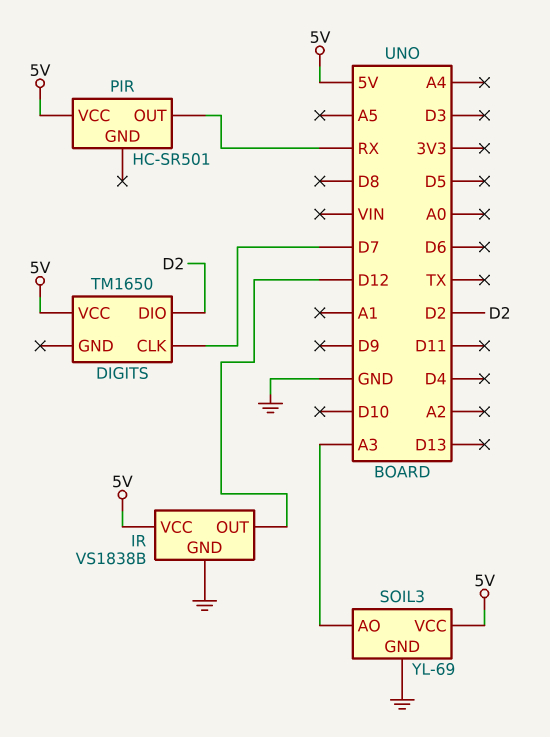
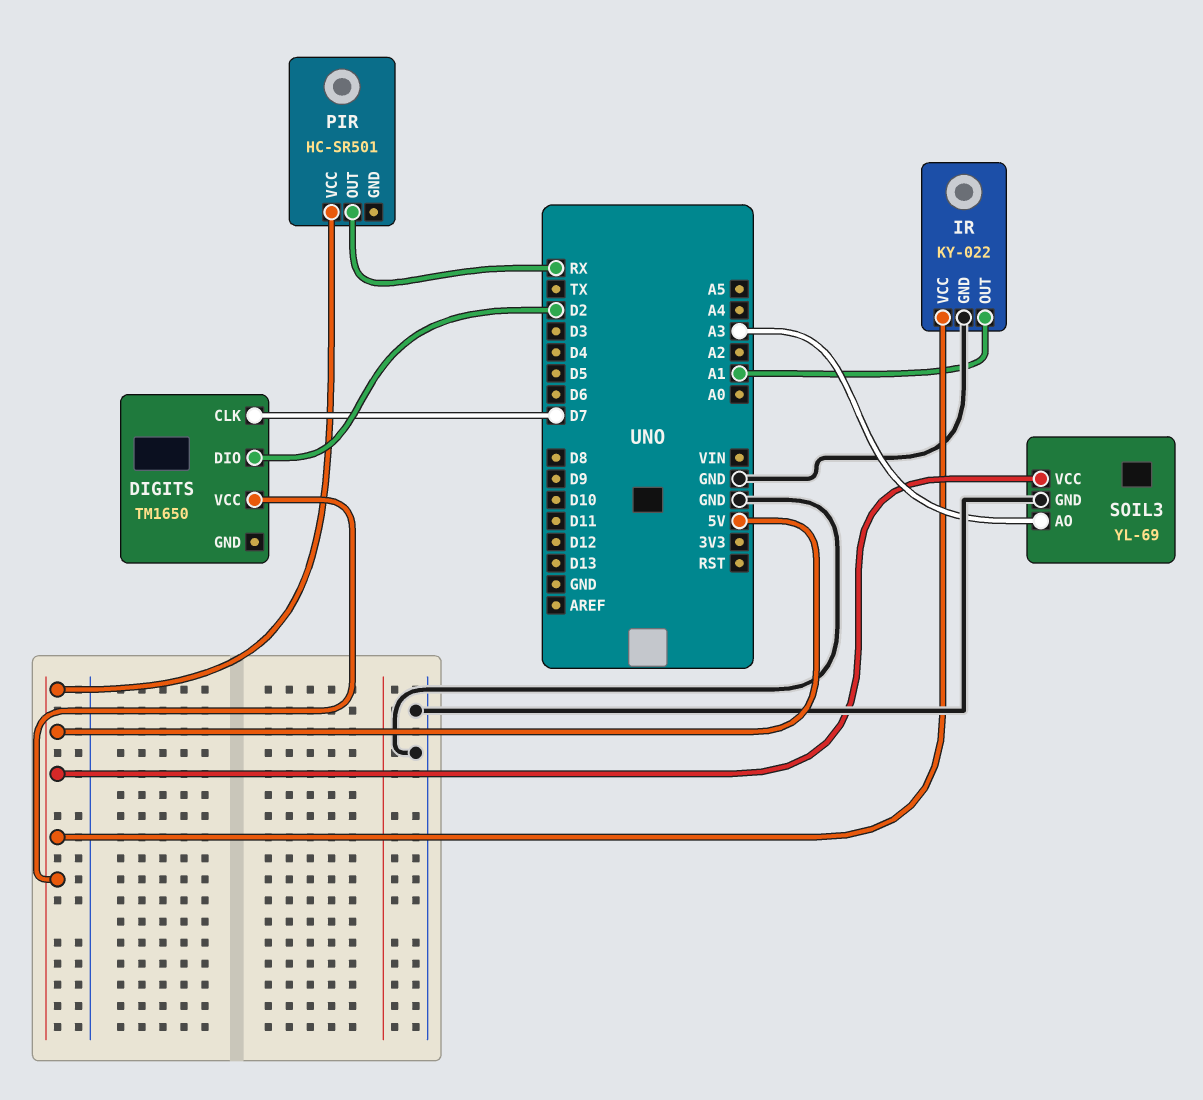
IR: VS1838B -> KY-022
IR pin OUT: D12 -> A1

